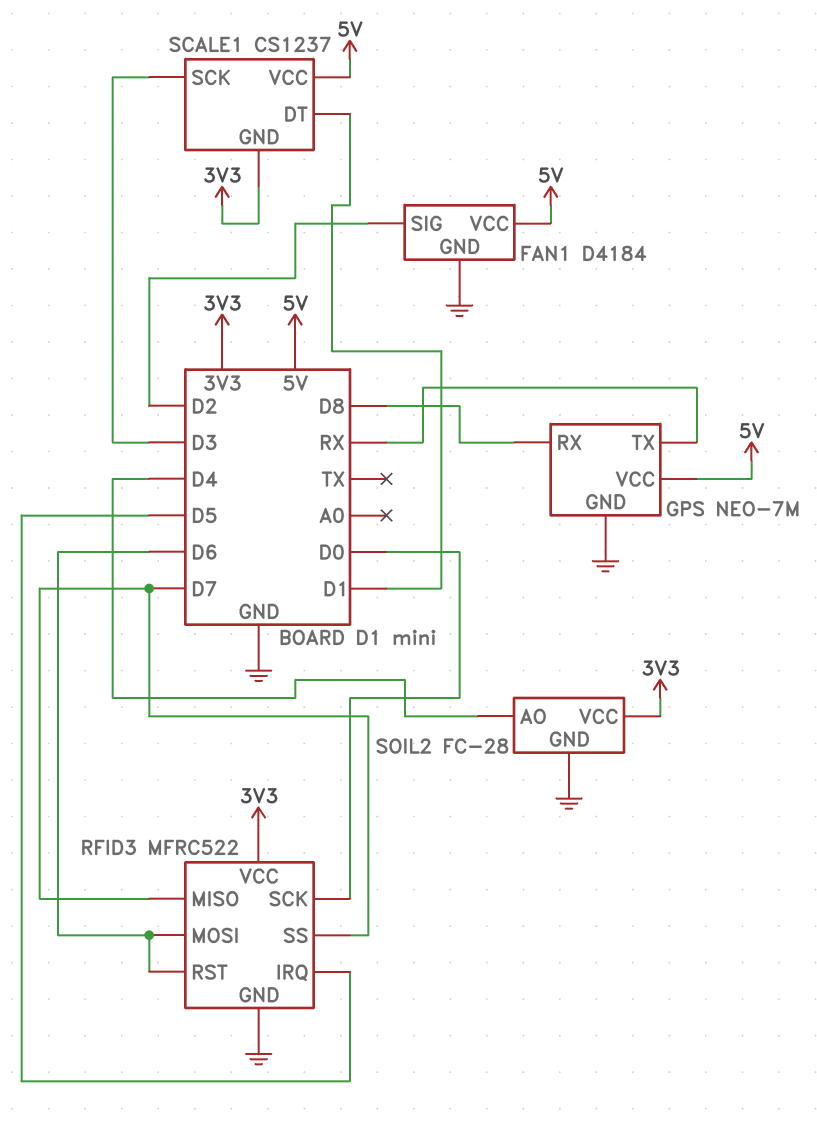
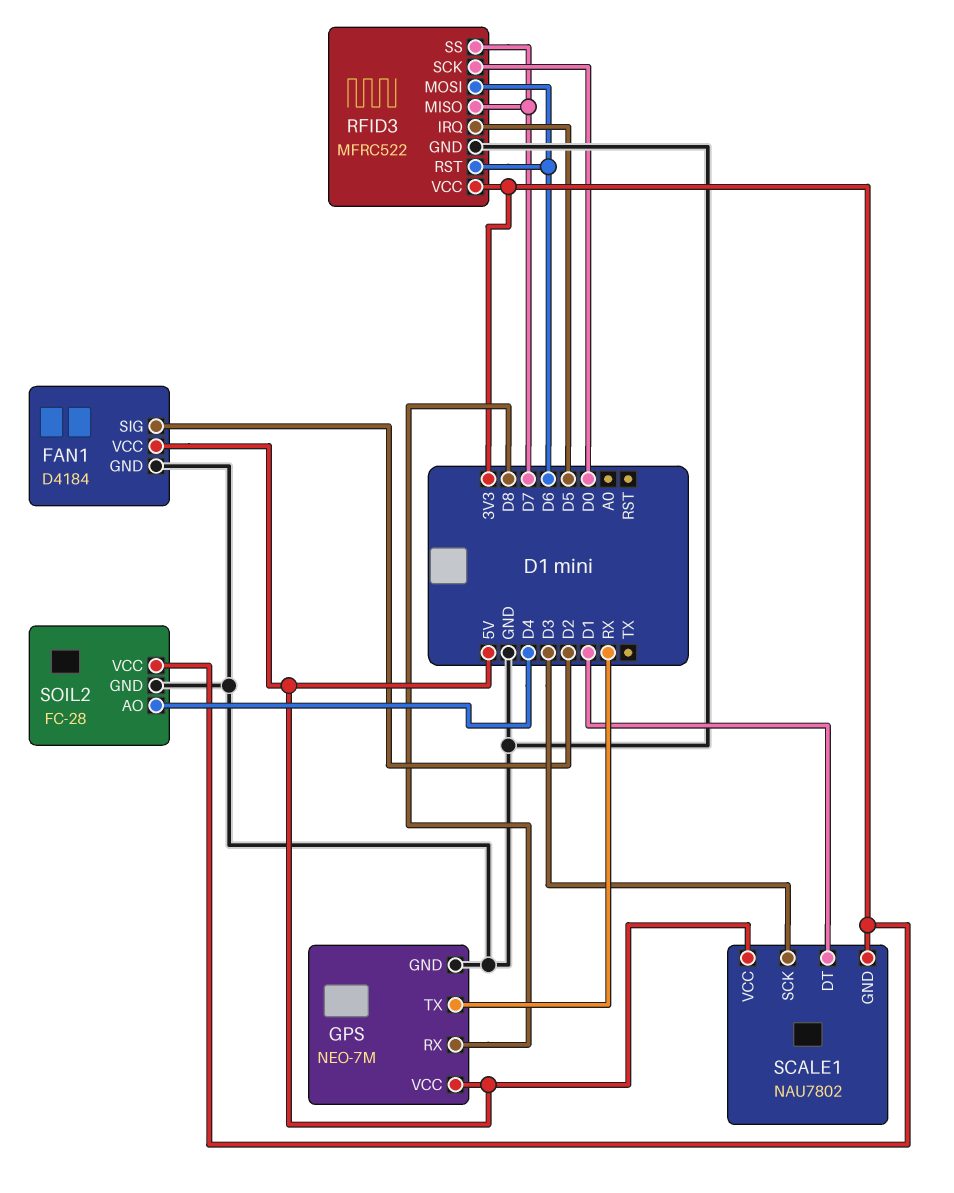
SCALE1: CS1237 -> NAU7802

